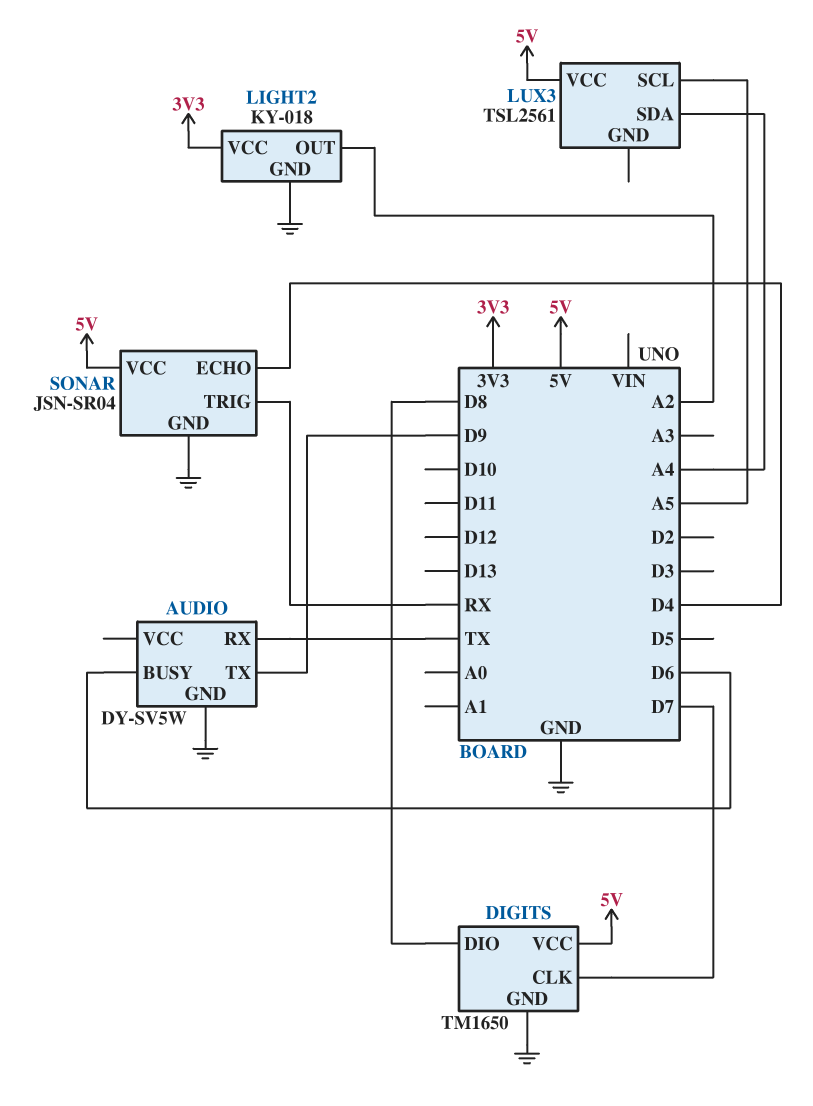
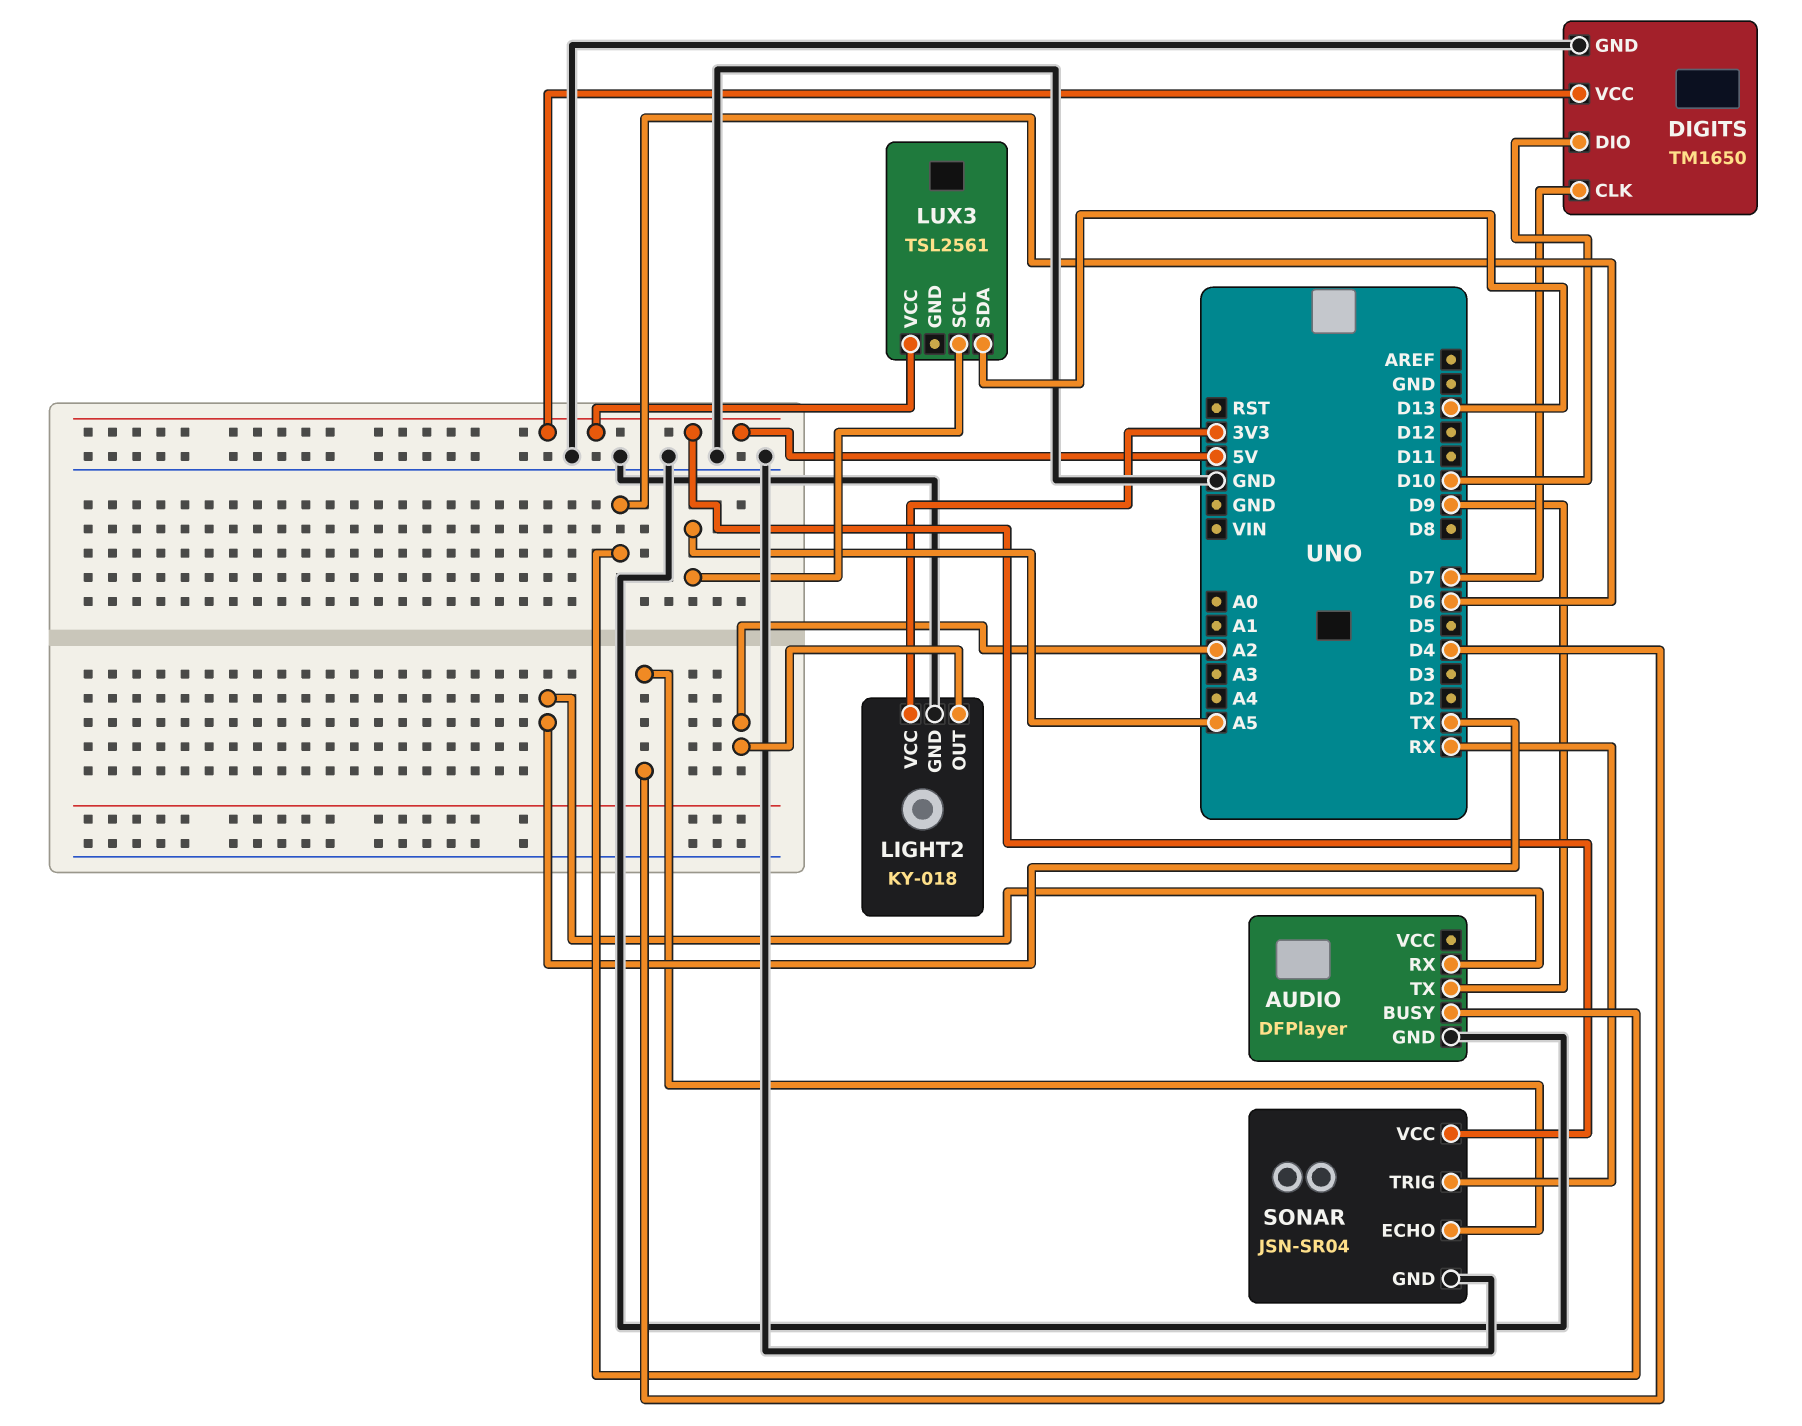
AUDIO: DY-SV5W -> DFPlayer
DIGITS pin DIO: D8 -> D10
LUX3 pin SDA: A4 -> D13

